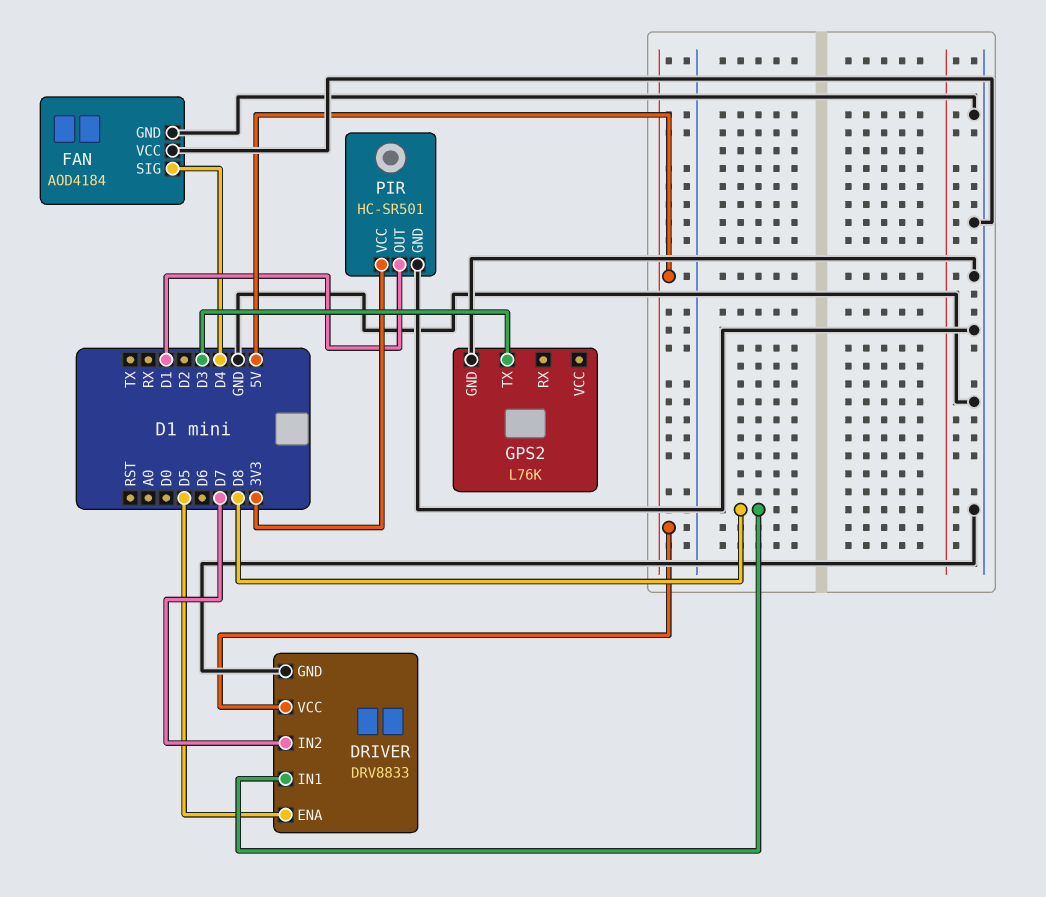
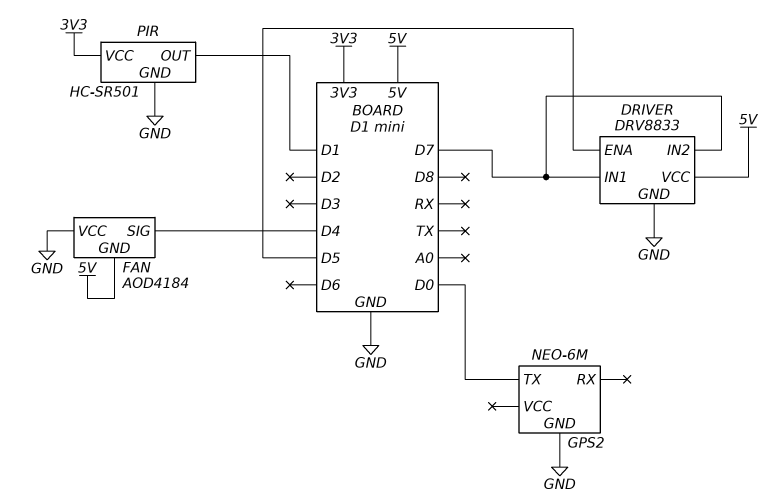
DRIVER pin IN1: D8 -> D7
FAN pin GND: GND -> 5V
GPS2: L76K -> NEO-6M
GPS2 pin TX: D3 -> D0

